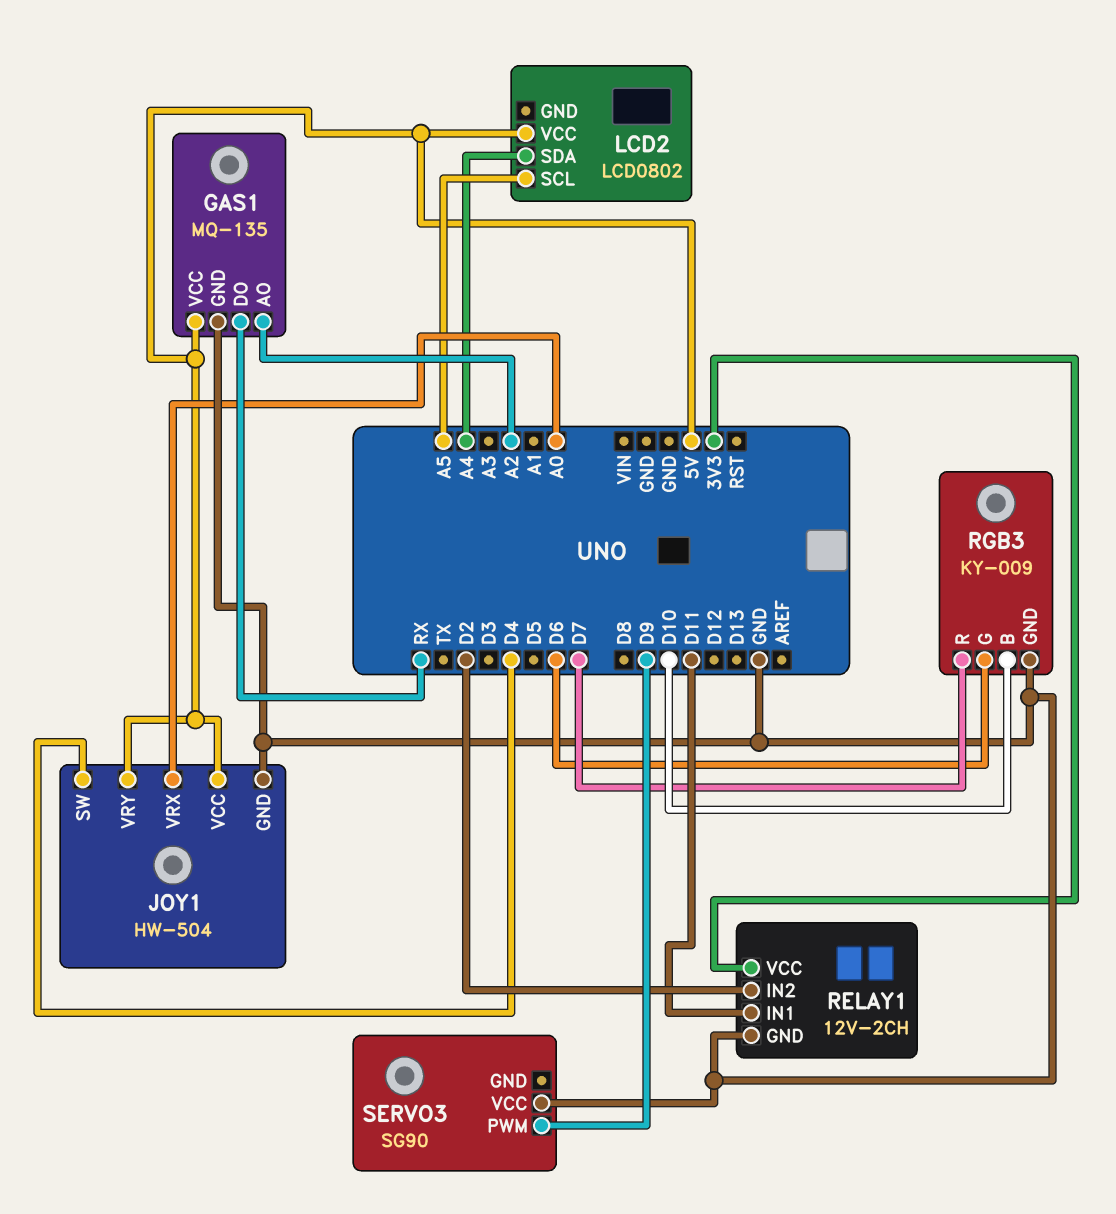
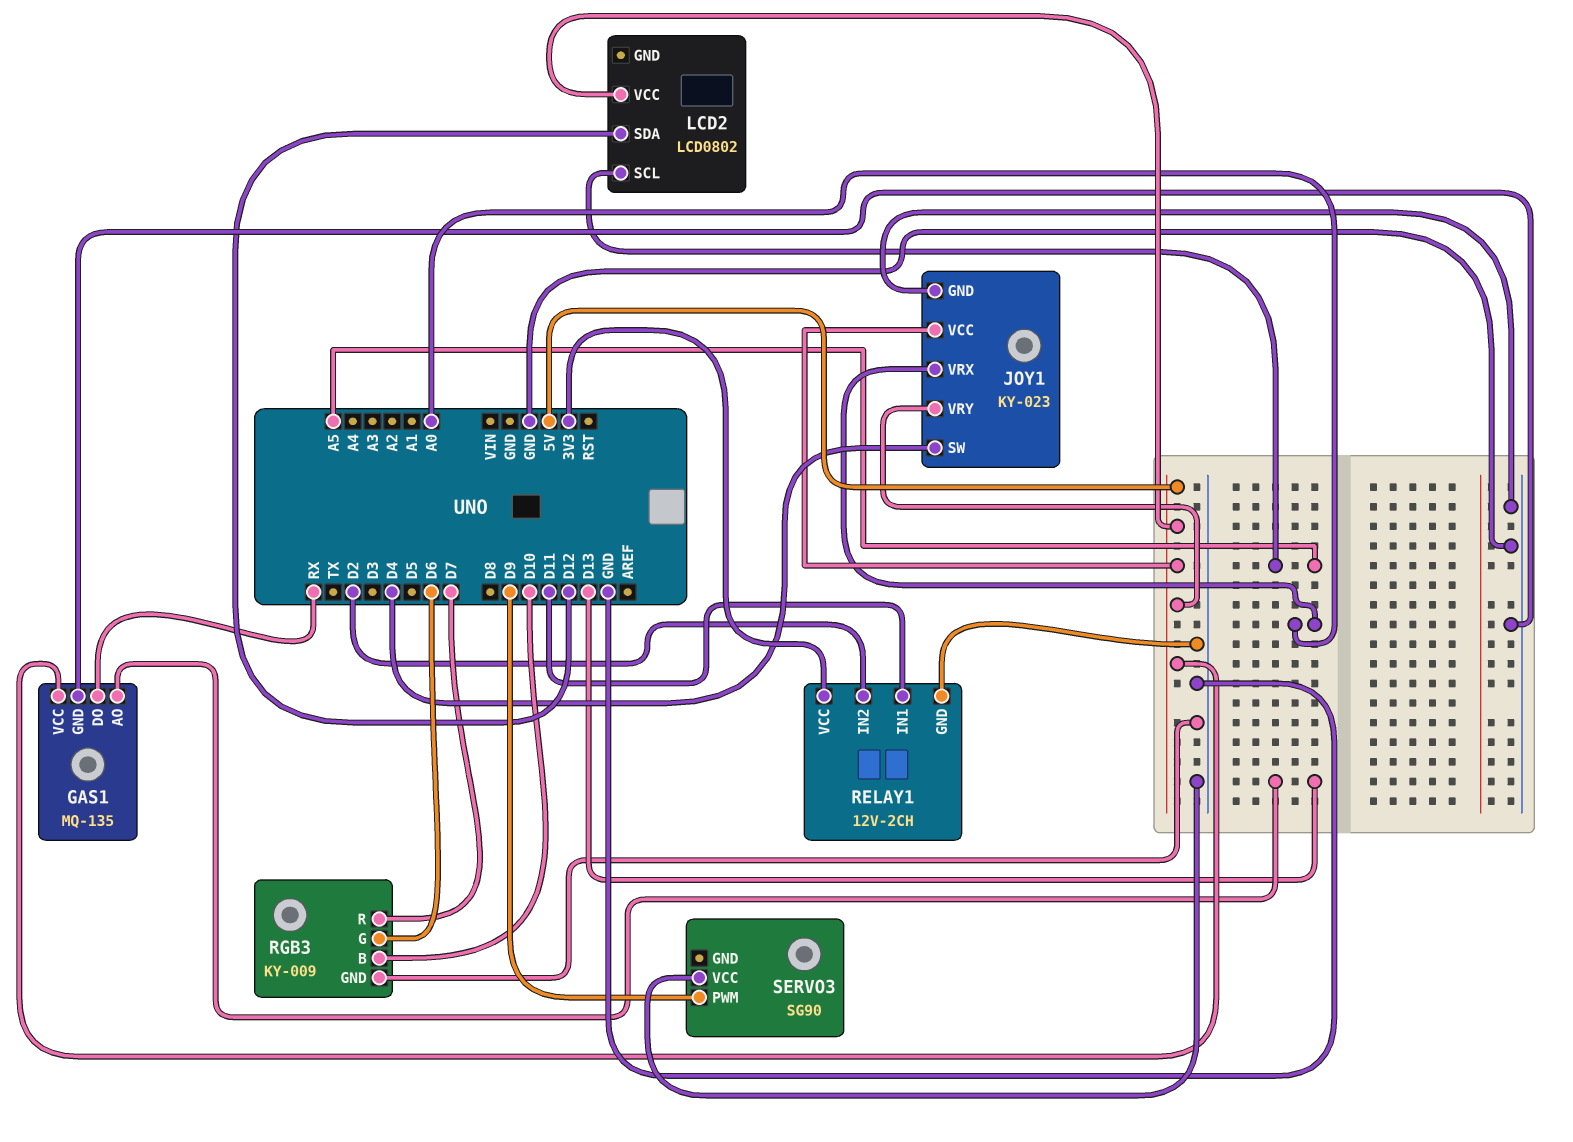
GAS1 pin AO: A2 -> D13
JOY1: HW-504 -> KY-023
LCD2 pin SDA: A4 -> D12

